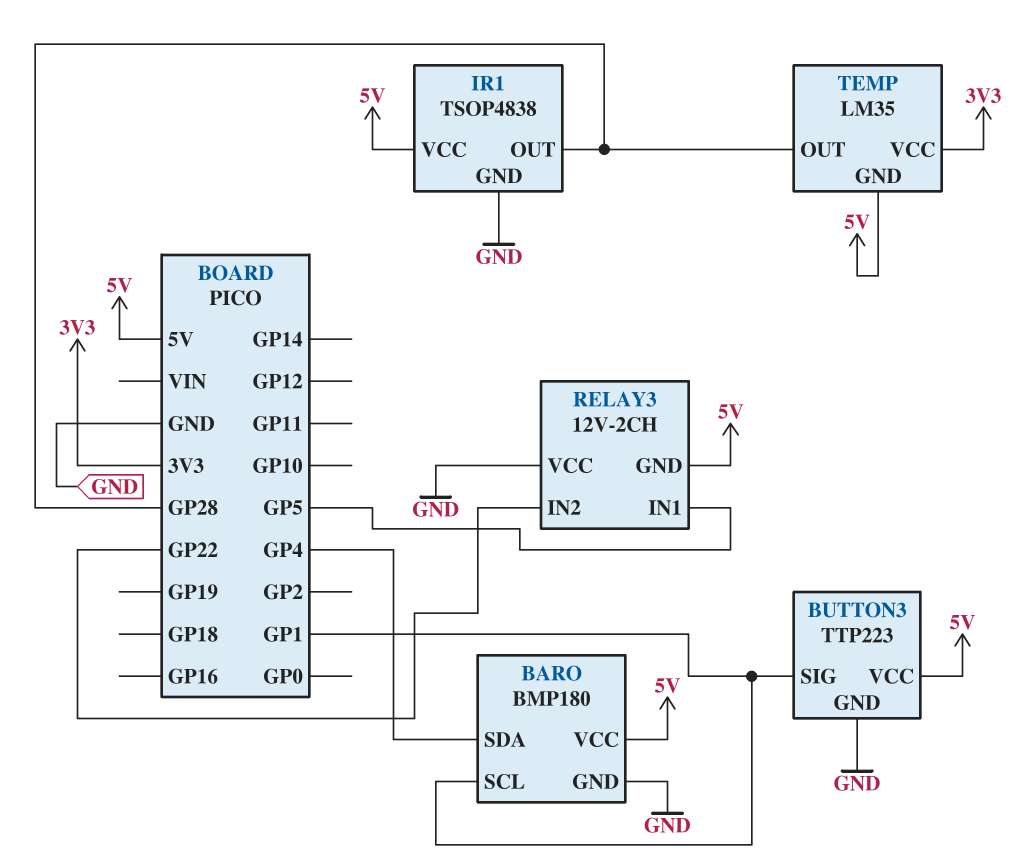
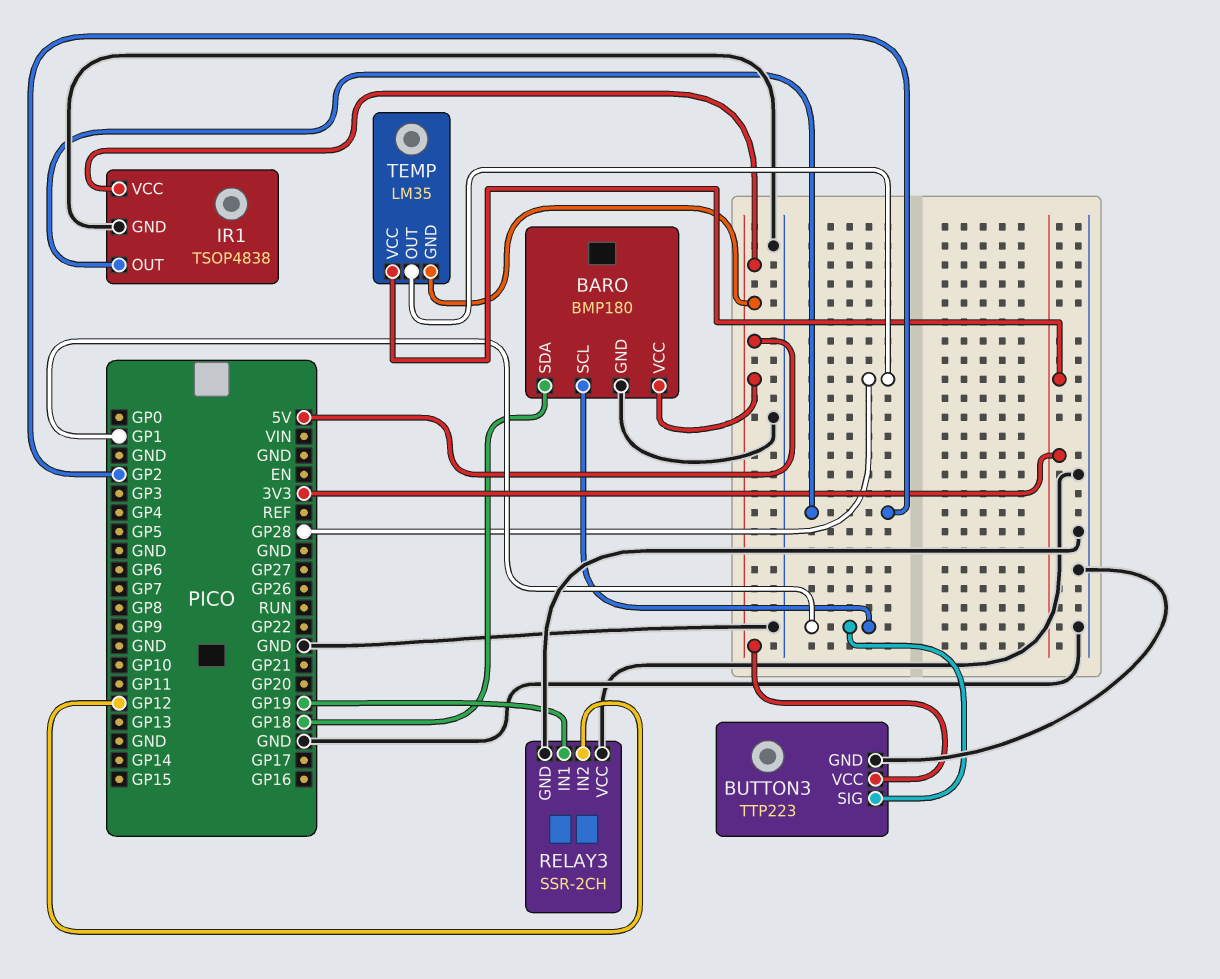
BARO pin SDA: GP4 -> GP18
IR1 pin OUT: GP28 -> GP2
RELAY3: 12V-2CH -> SSR-2CH
RELAY3 pin GND: 5V -> GND
RELAY3 pin IN1: GP5 -> GP19
RELAY3 pin IN2: GP22 -> GP12

